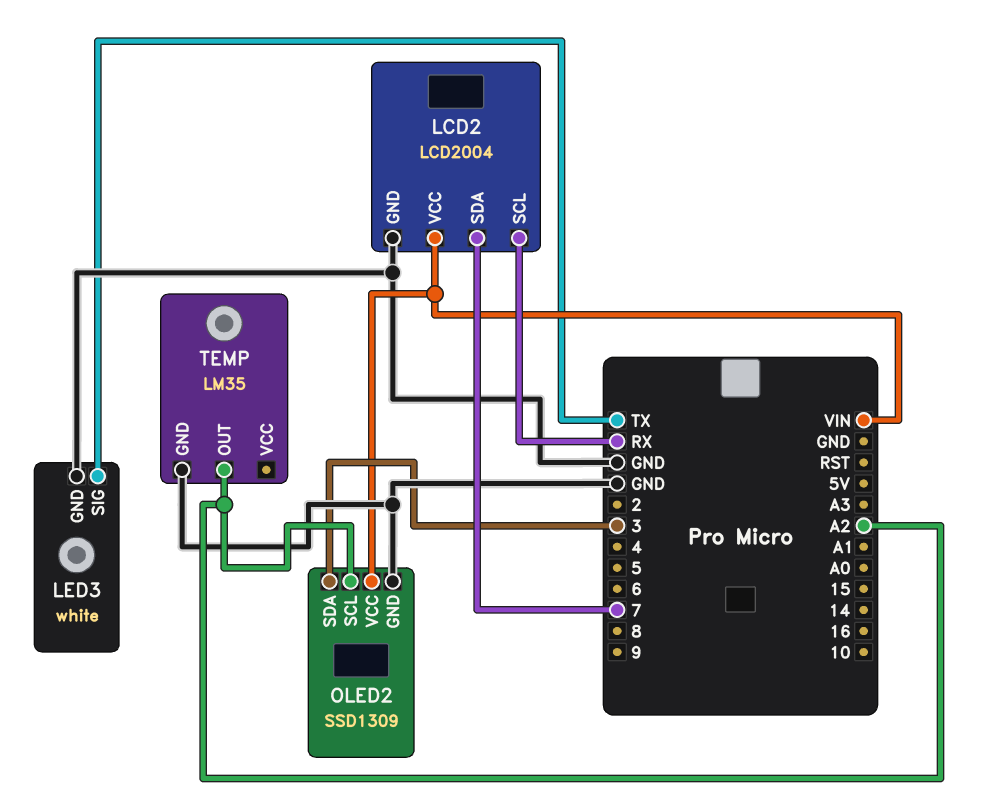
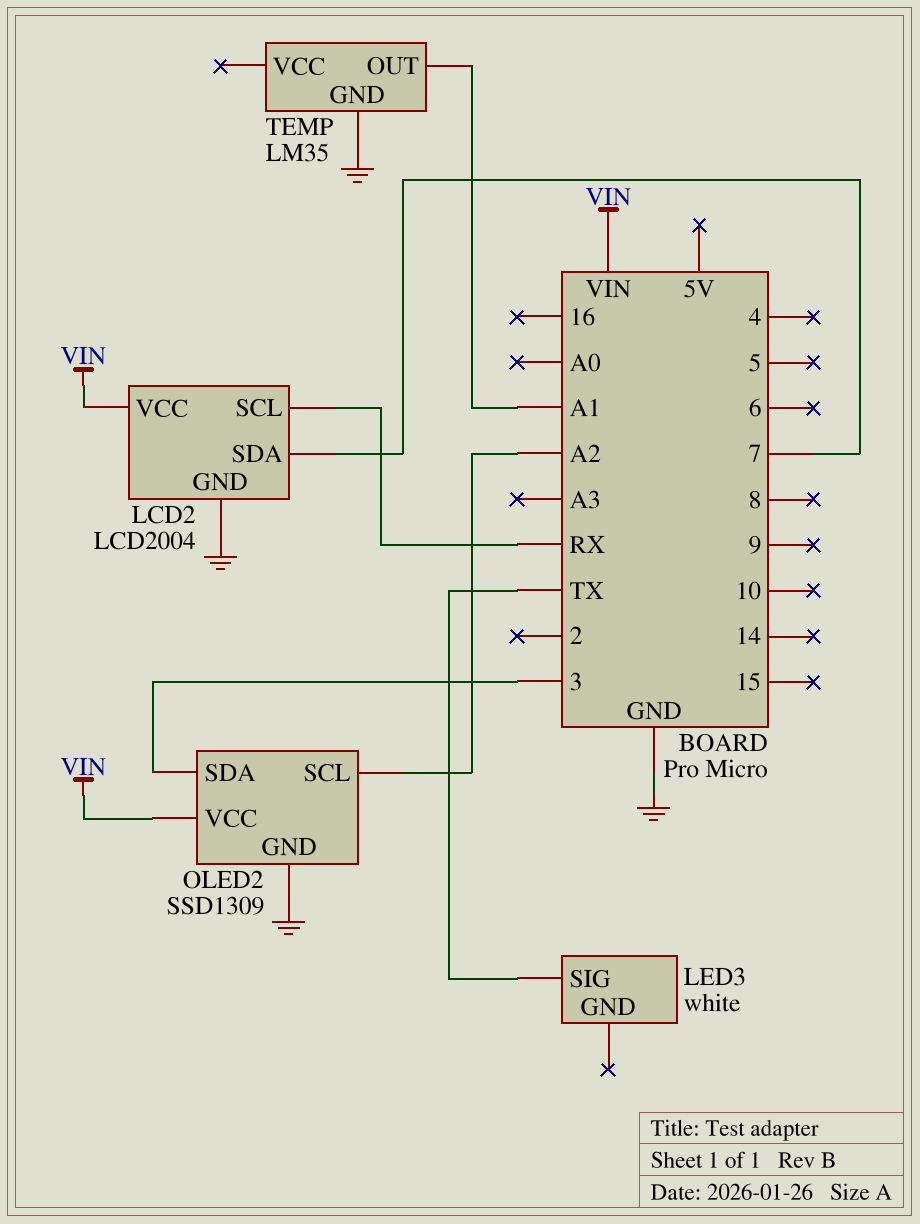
LED3 pin GND: GND -> none
TEMP pin OUT: A2 -> A1

